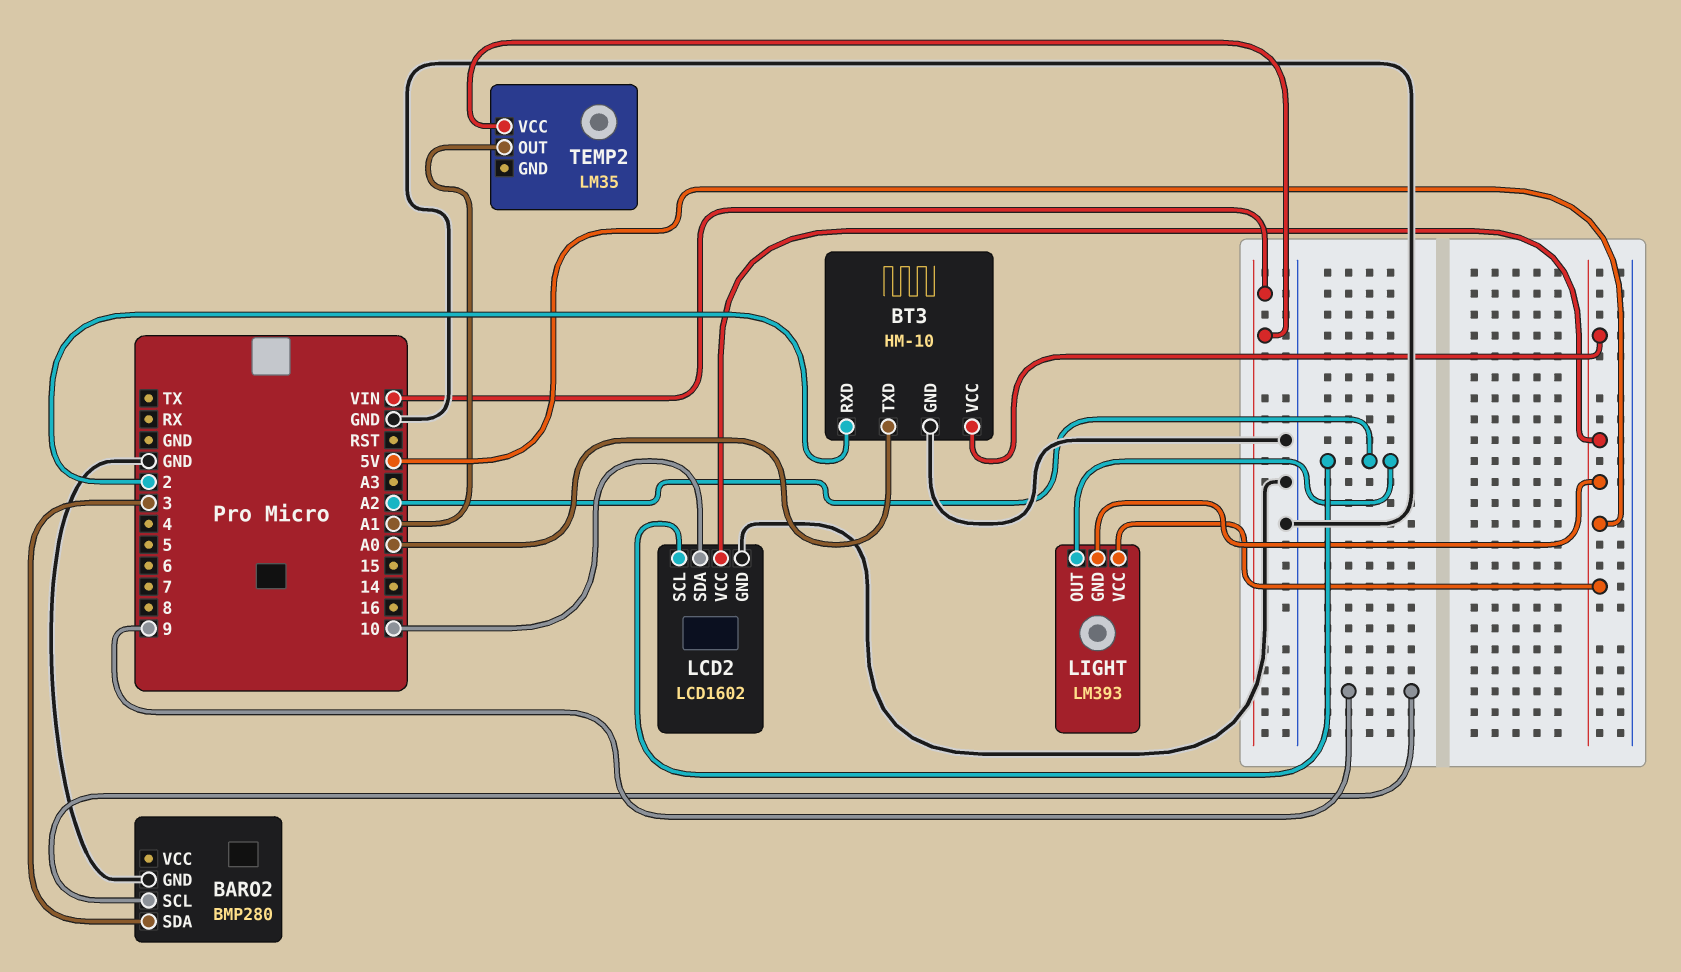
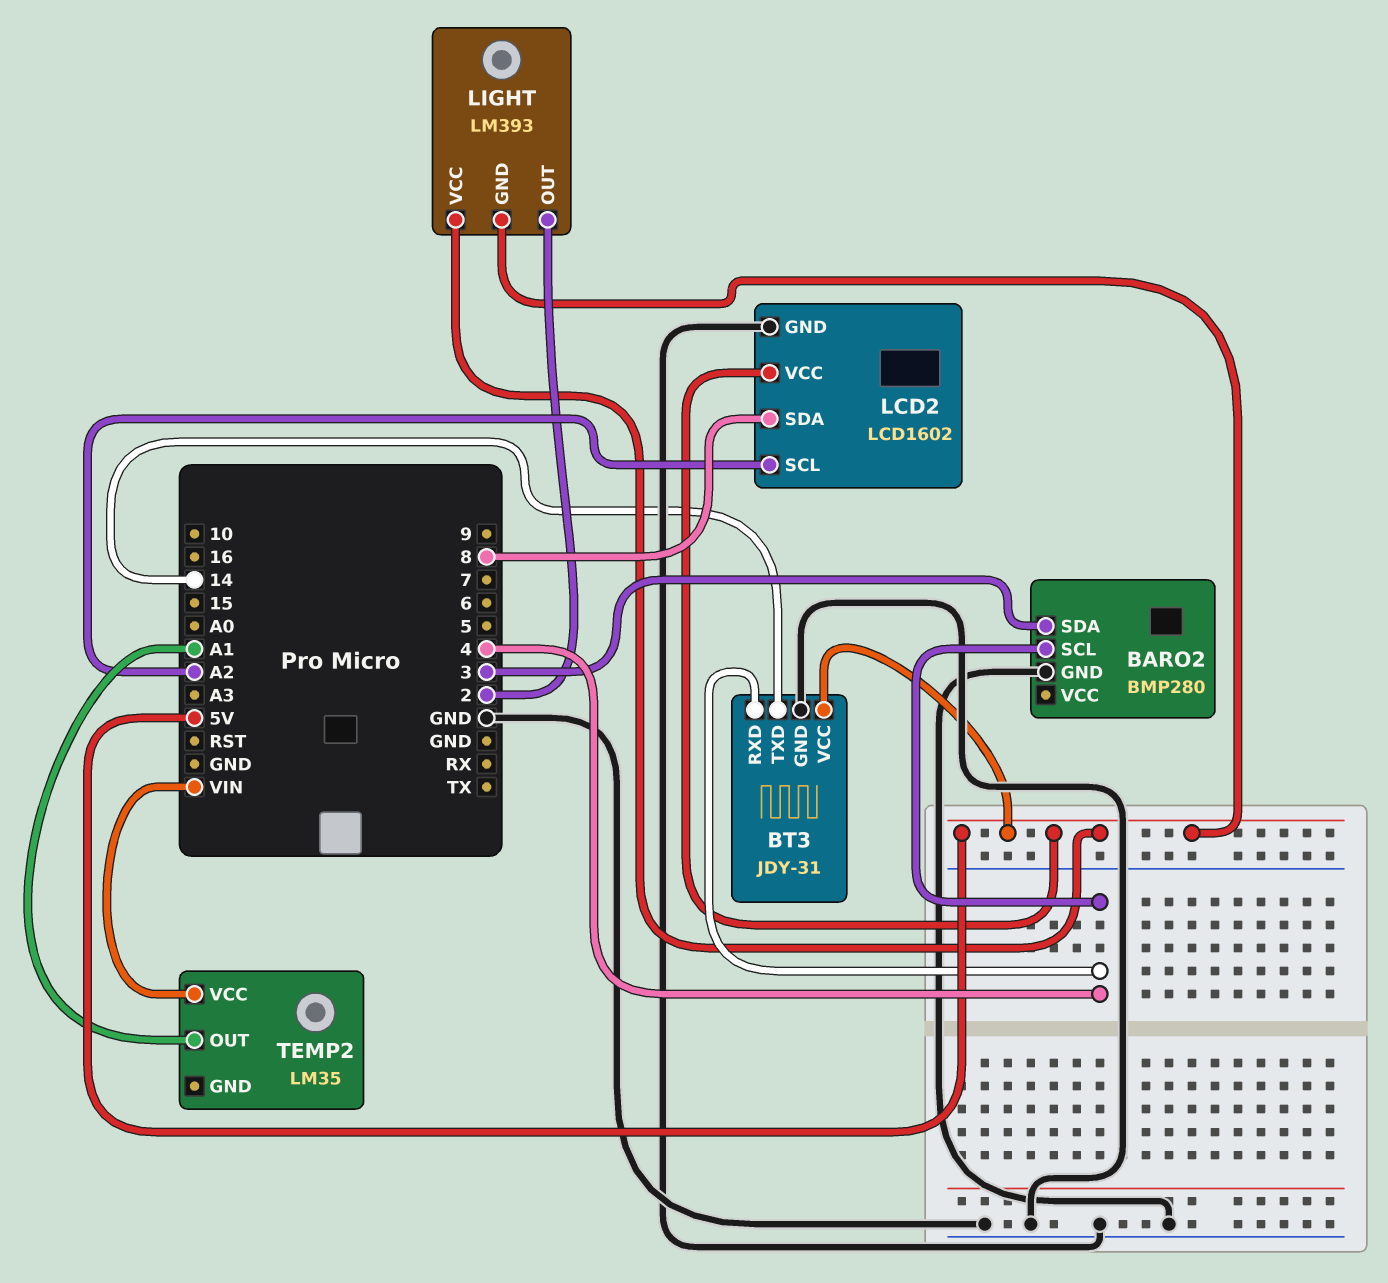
BARO2 pin SCL: 9 -> 4
BT3: HM-10 -> JDY-31
BT3 pin RXD: 2 -> 4
BT3 pin TXD: A0 -> 14
LCD2 pin SDA: 10 -> 8
LIGHT pin OUT: A2 -> 2

